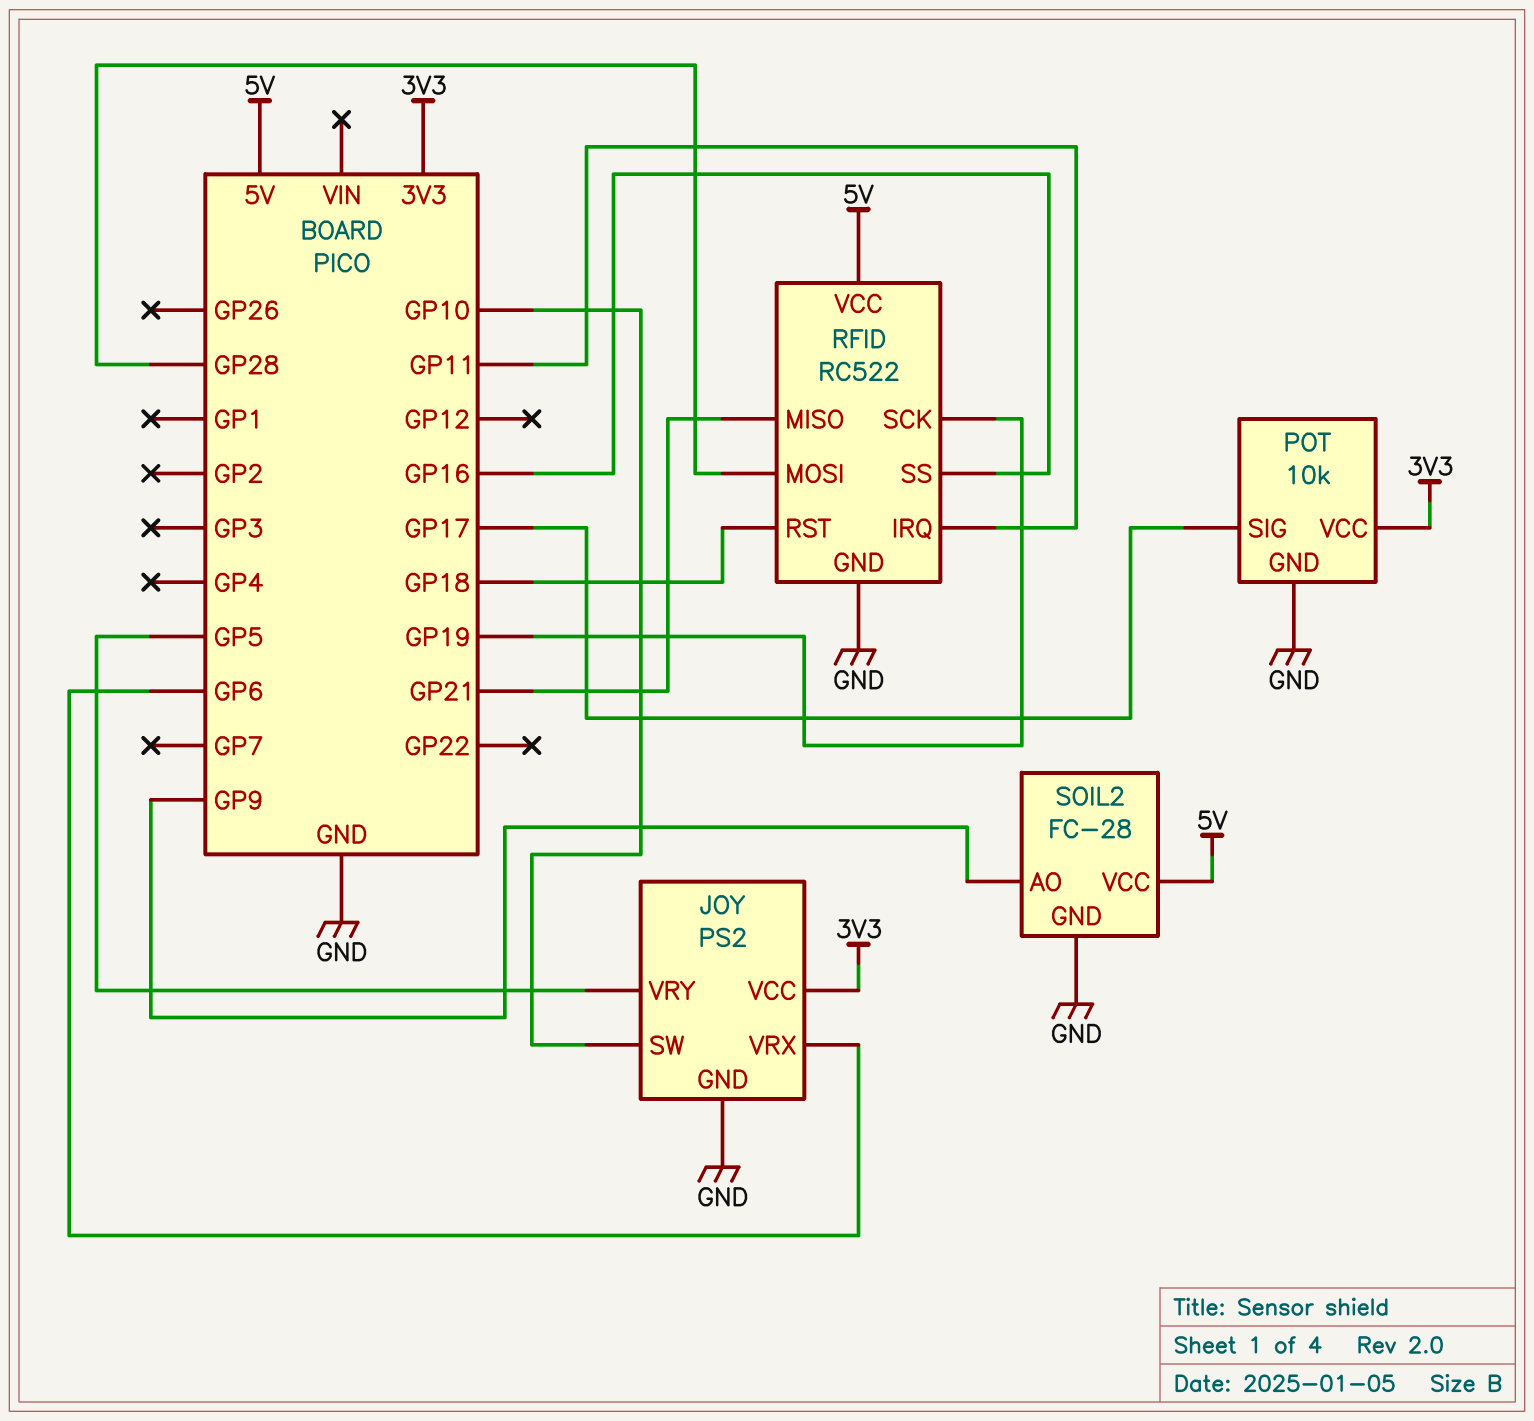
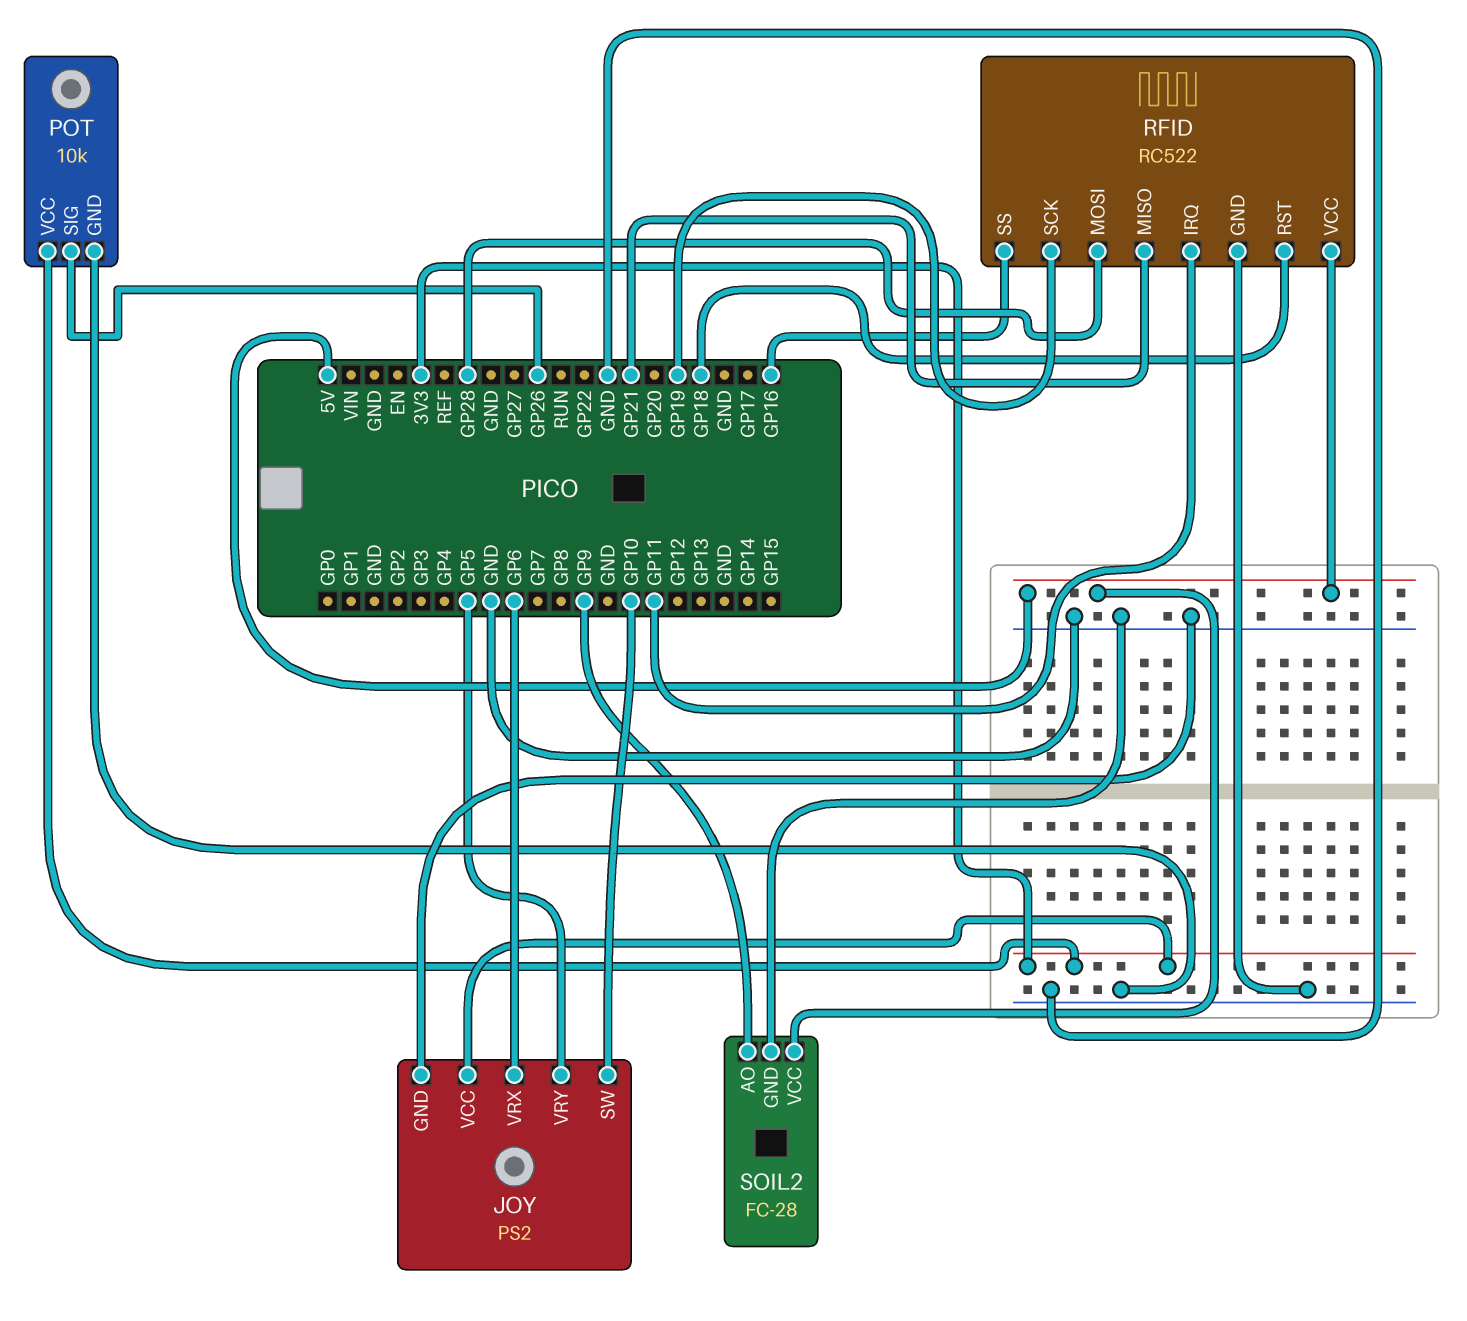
POT pin SIG: GP17 -> GP26

